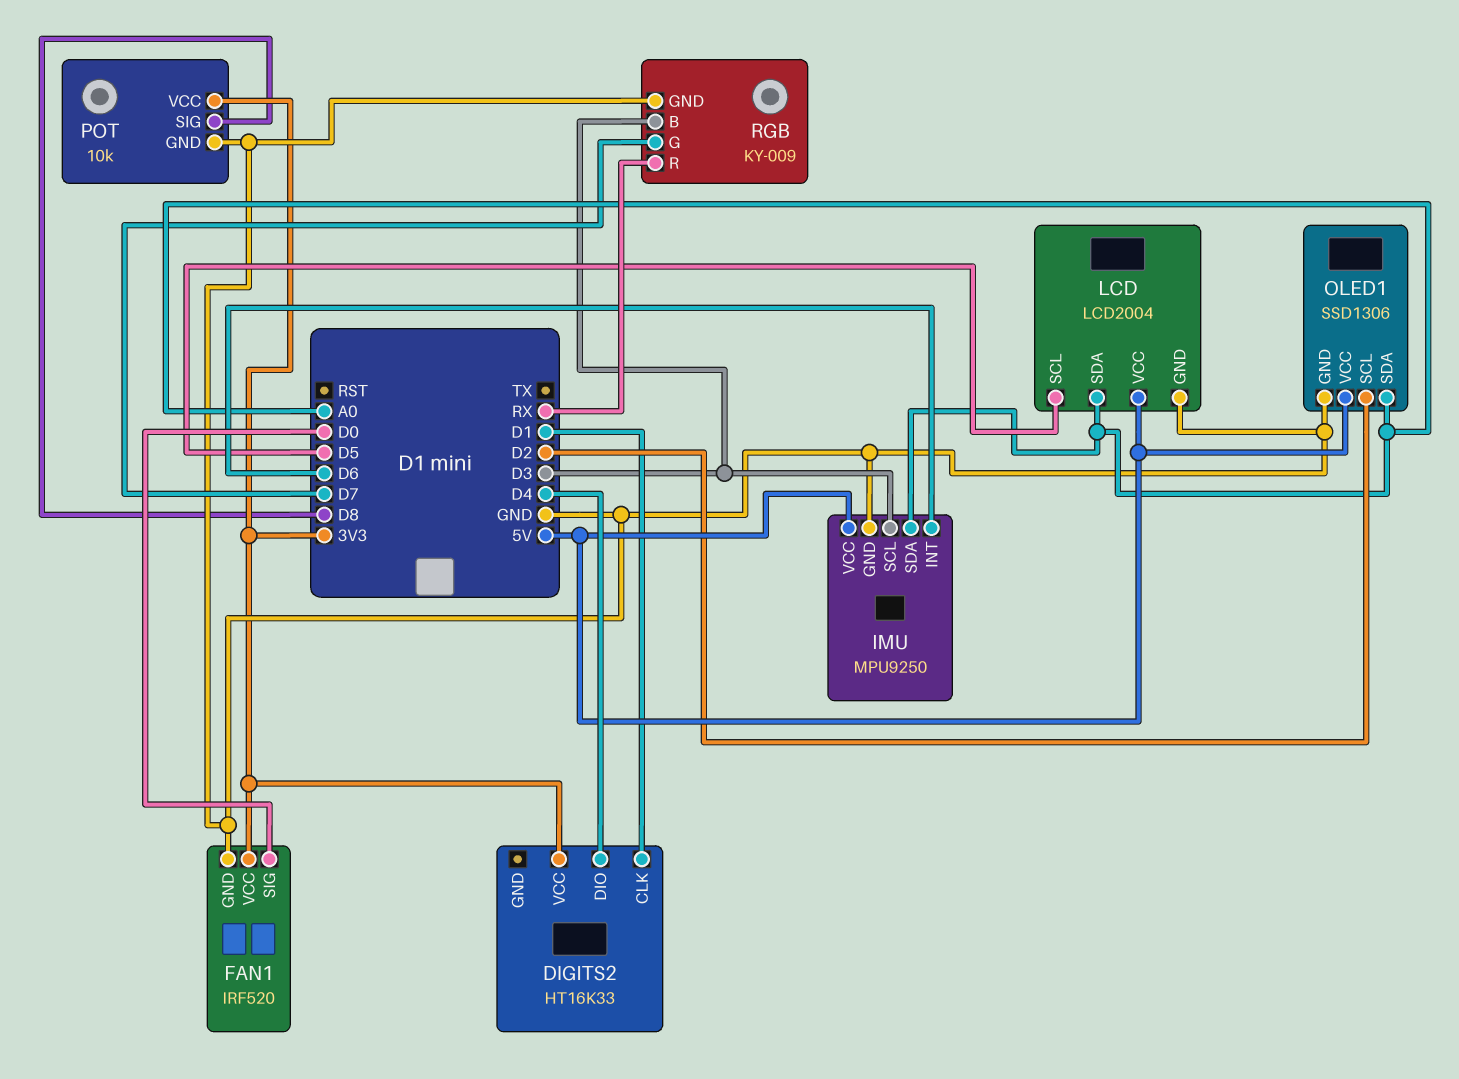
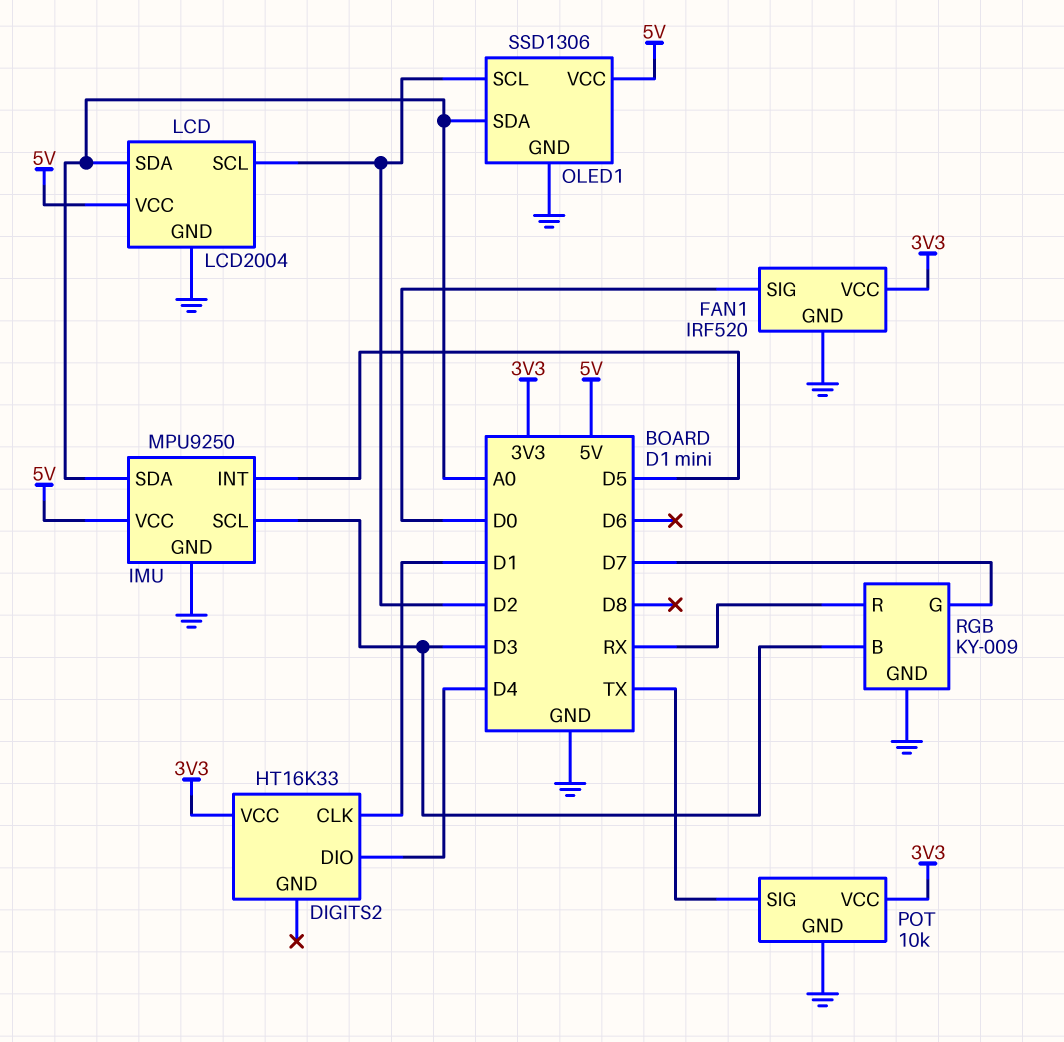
IMU pin INT: D6 -> D5
LCD pin SCL: D5 -> D2
POT pin SIG: D8 -> TX

